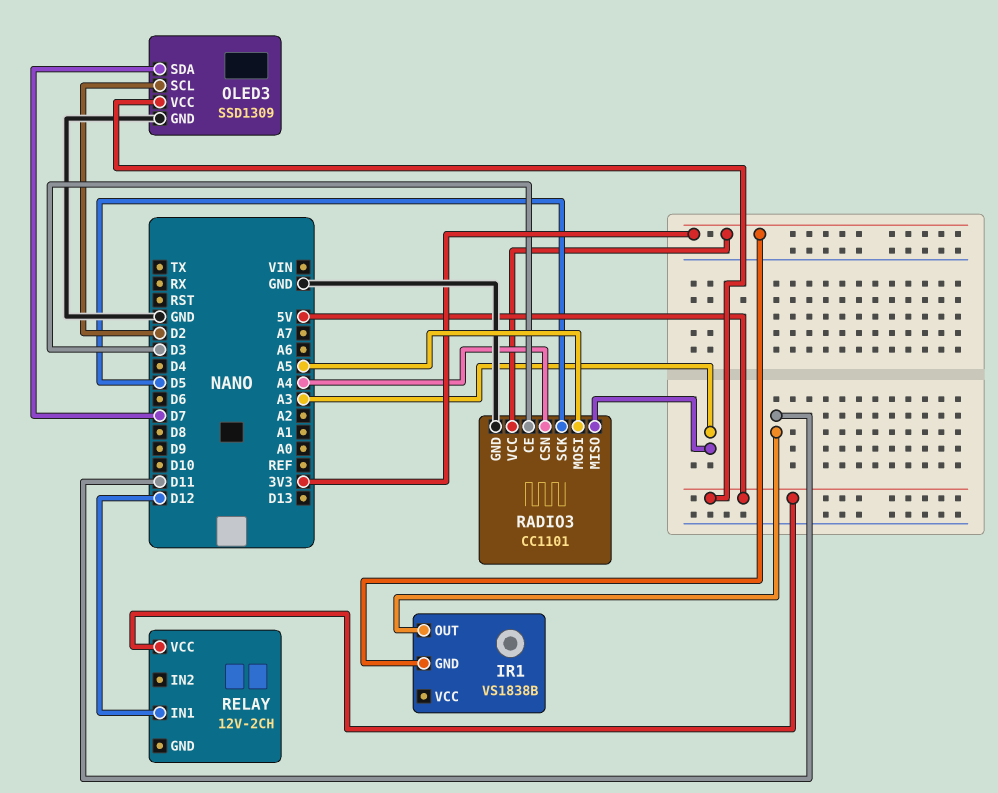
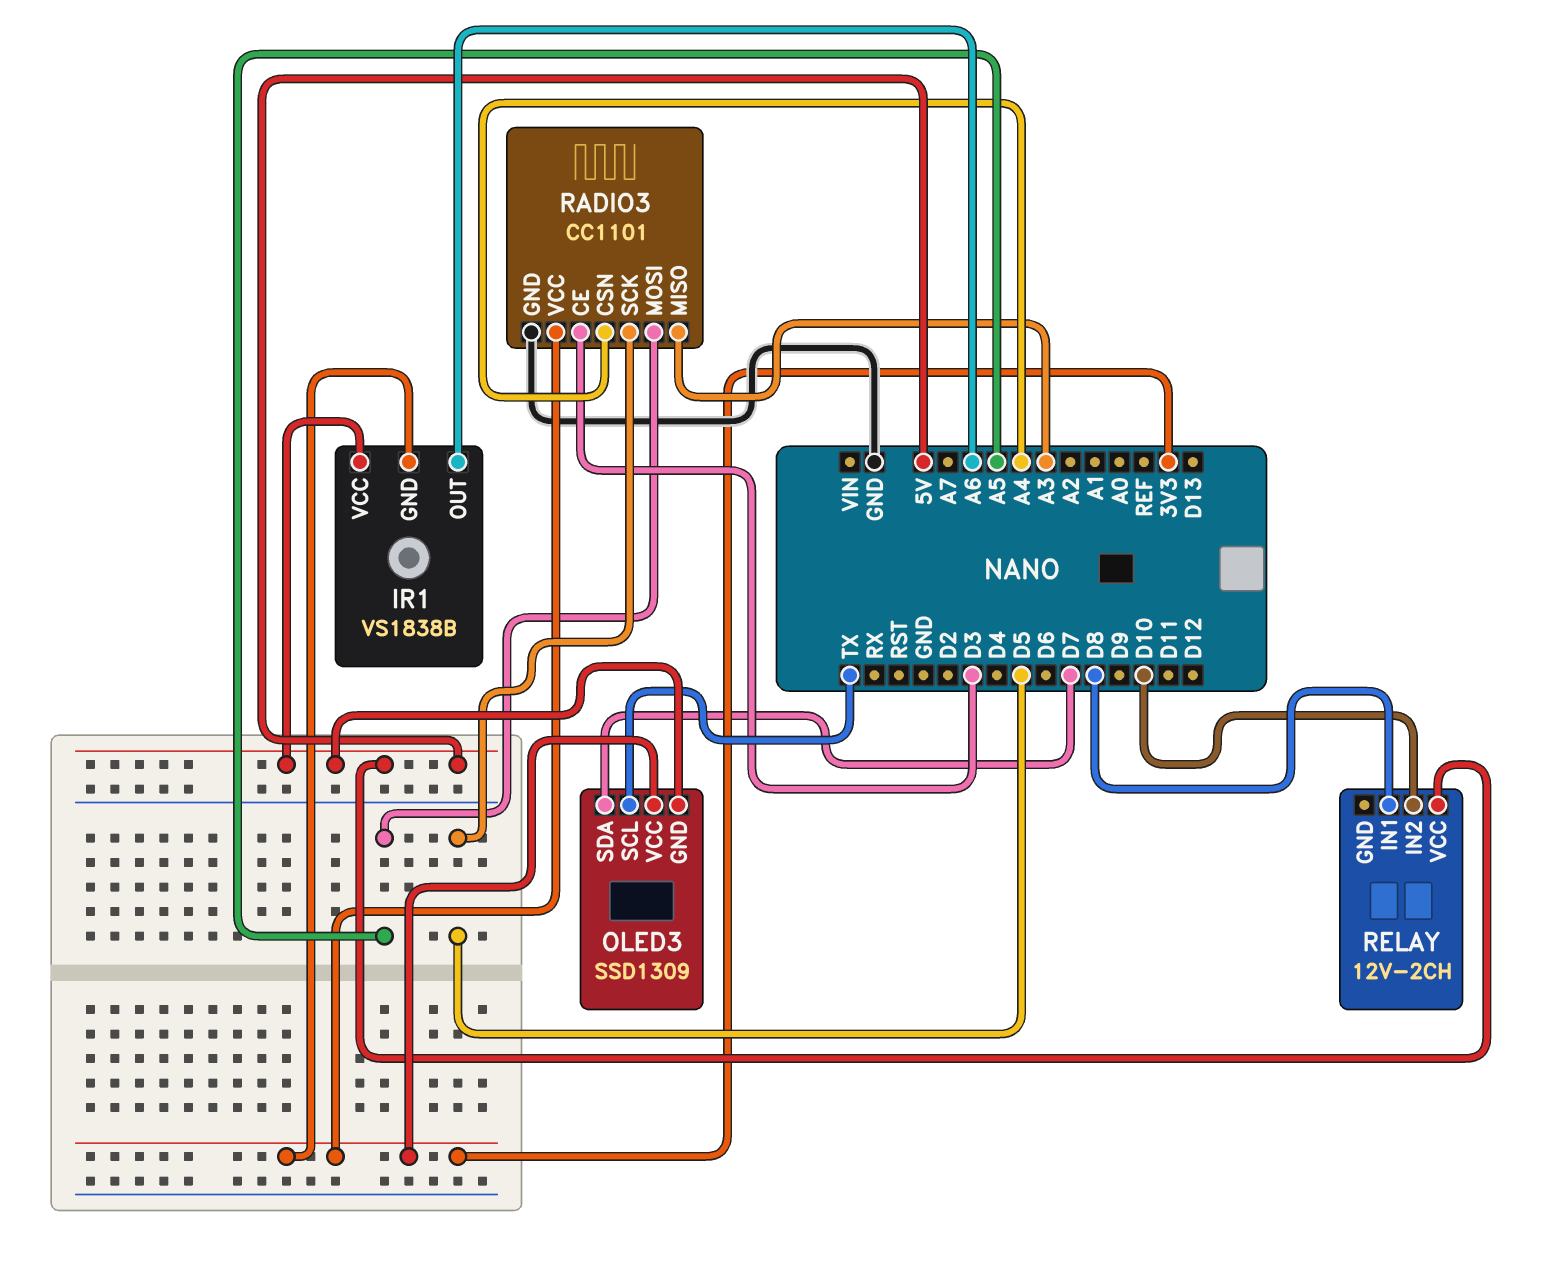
IR1 pin OUT: D11 -> A6
IR1 pin VCC: none -> 5V
OLED3 pin GND: GND -> 5V
OLED3 pin SCL: D2 -> TX
OLED3 pin VCC: 5V -> 3V3
RELAY pin IN1: D12 -> D8
RELAY pin IN2: none -> D10

